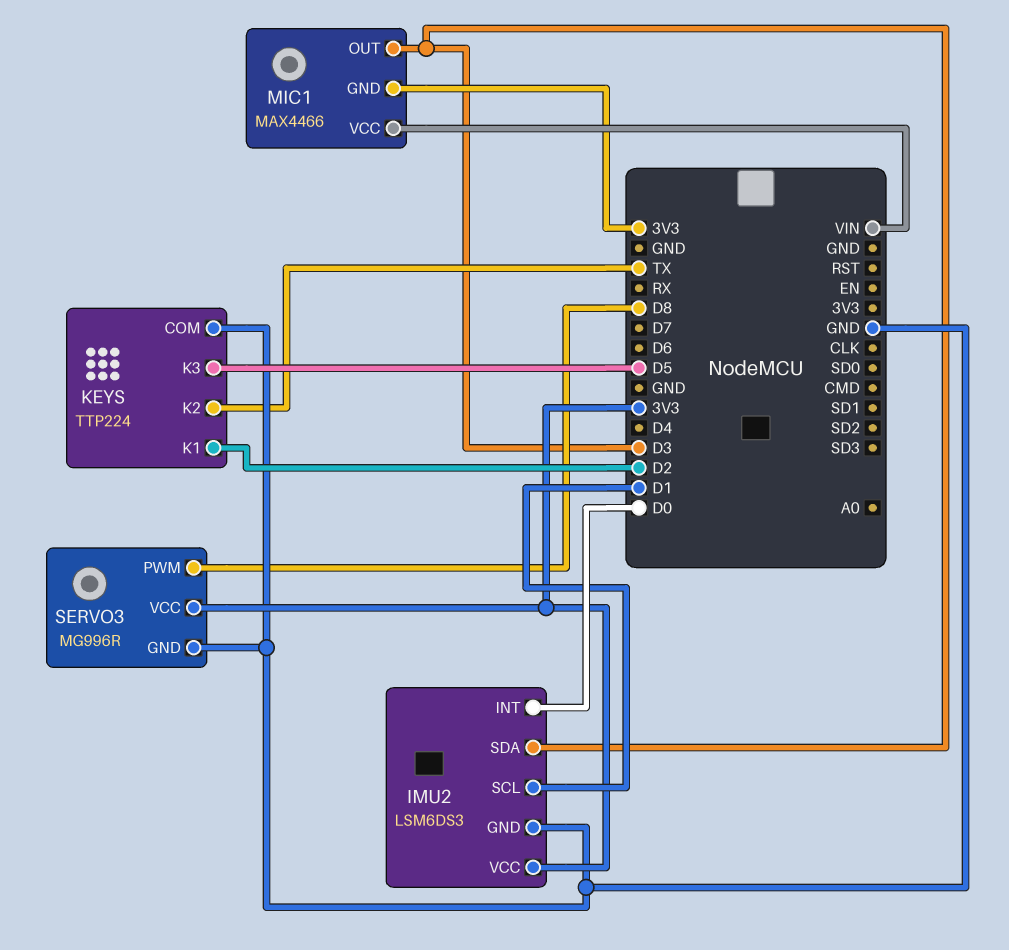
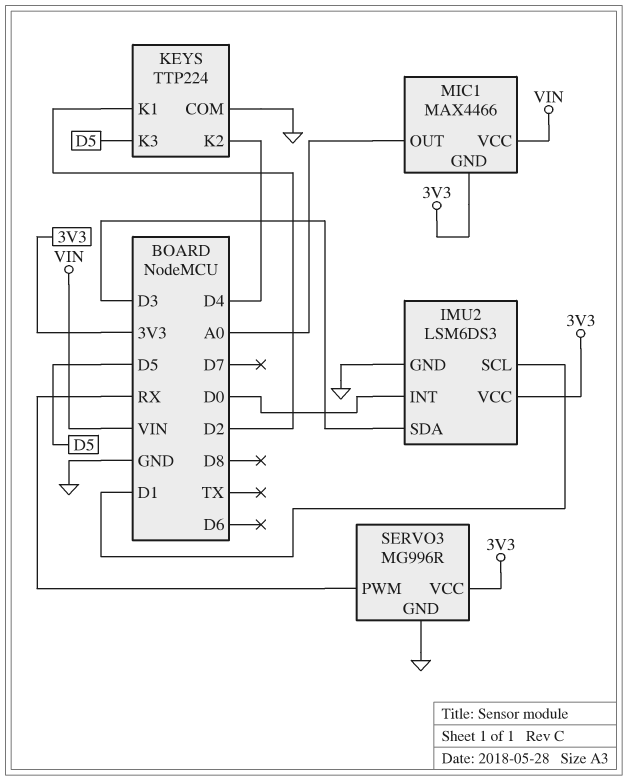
KEYS pin K2: TX -> D4
MIC1 pin OUT: D3 -> A0
SERVO3 pin PWM: D8 -> RX

